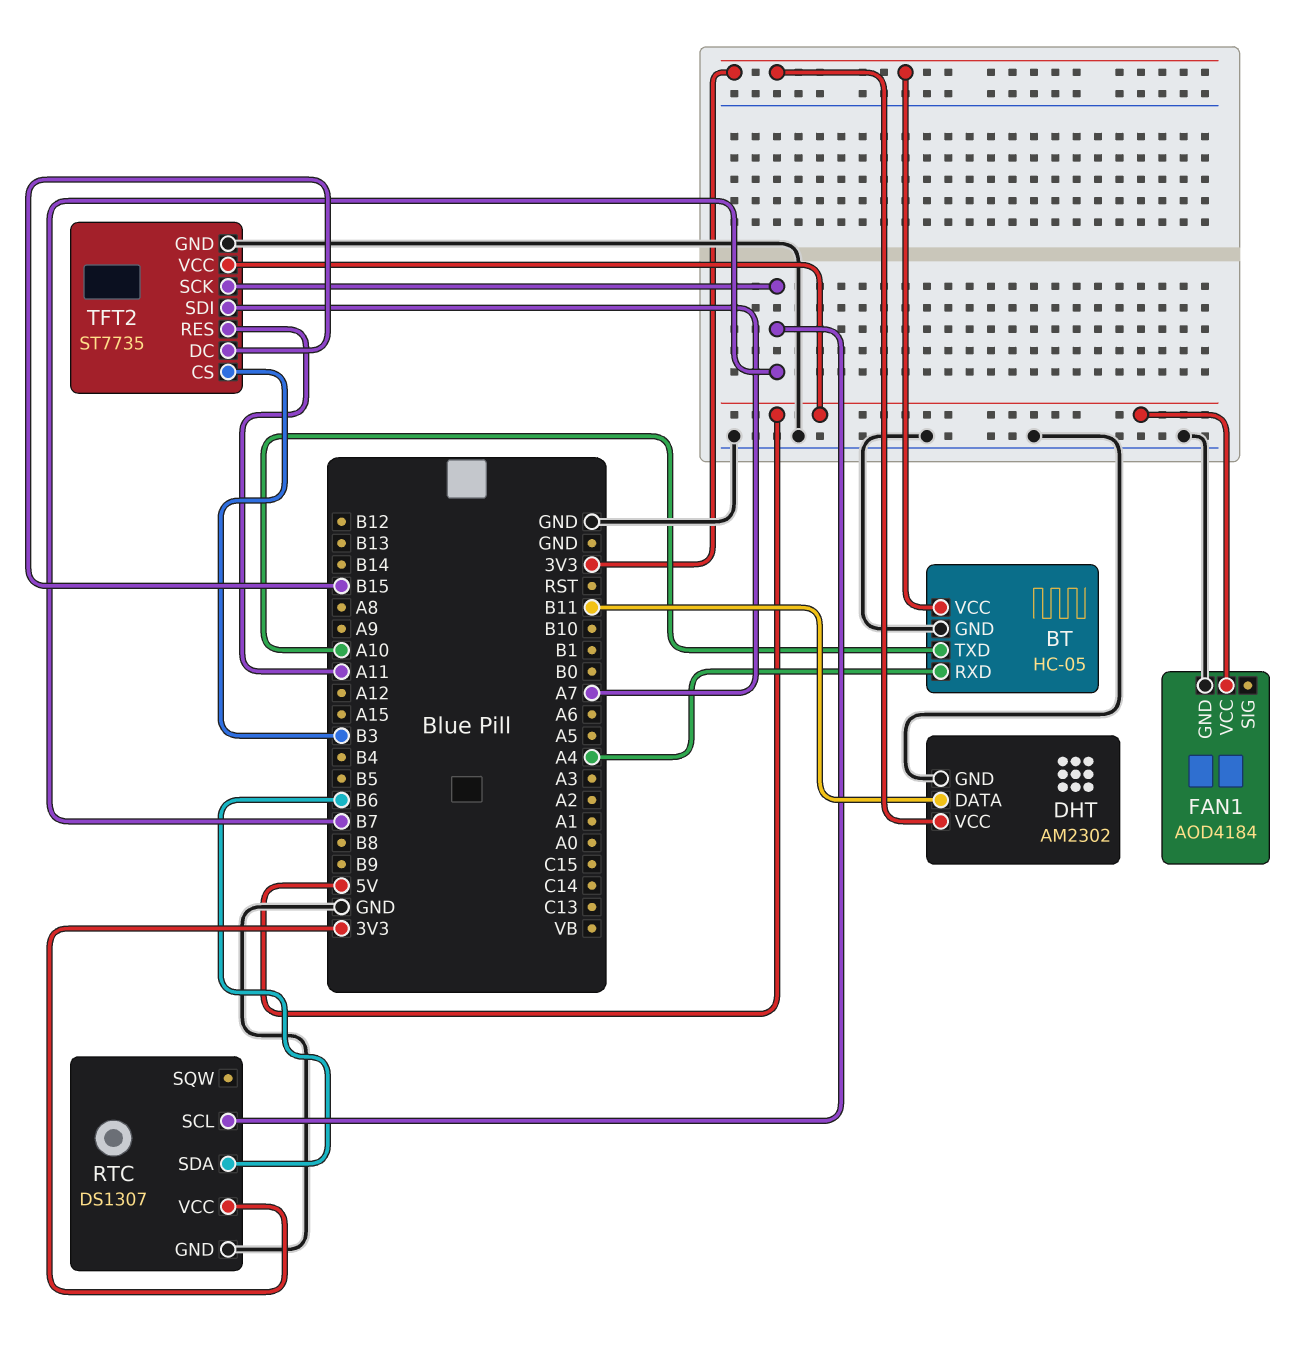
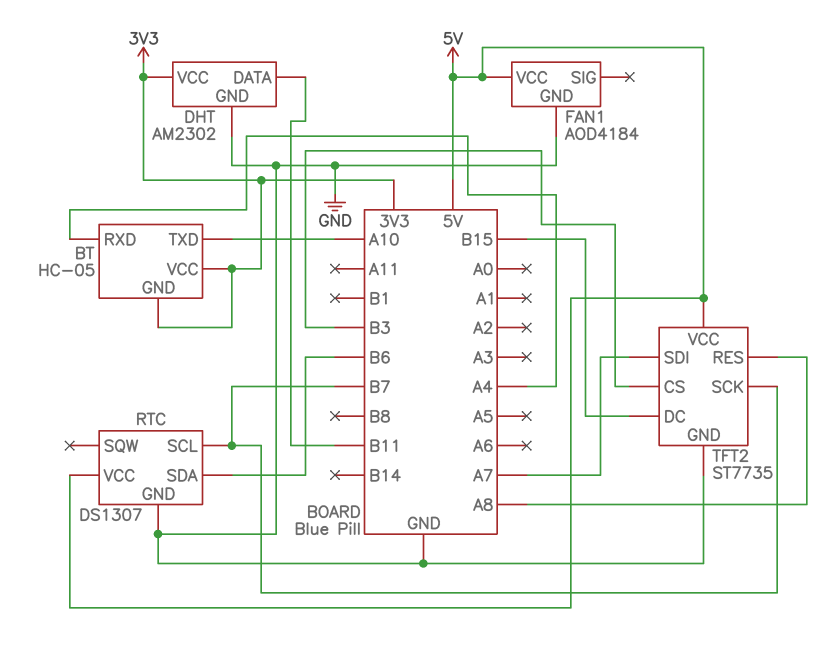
BT pin GND: GND -> 3V3
RTC pin VCC: 3V3 -> 5V
TFT2 pin RES: A11 -> A8

